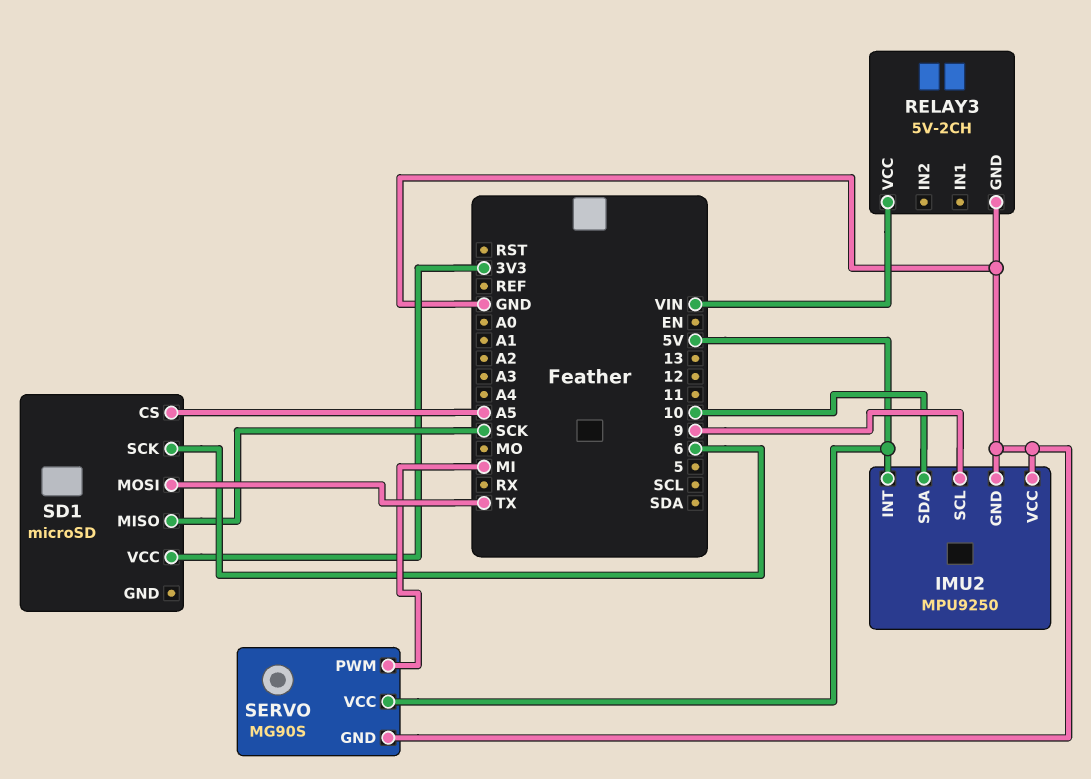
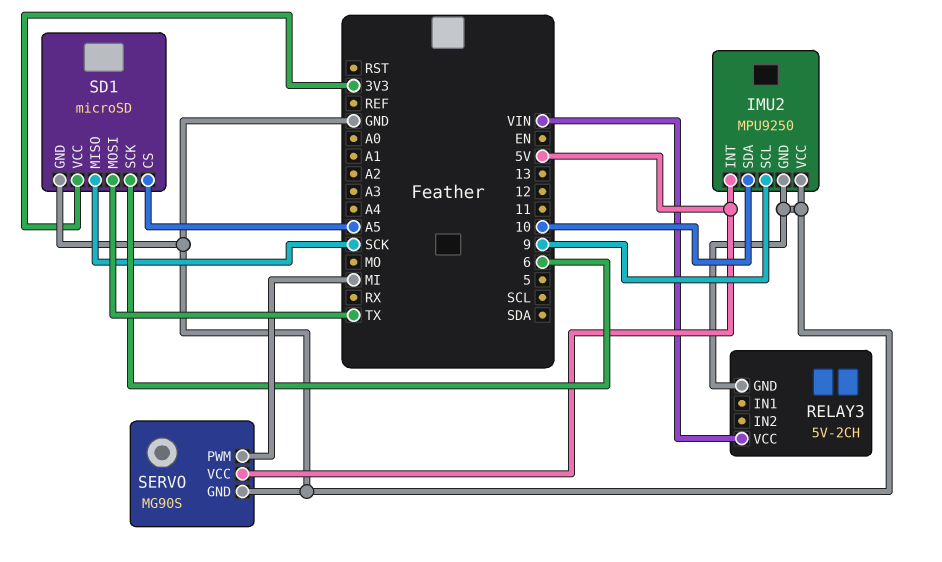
SD1 pin GND: none -> GND

